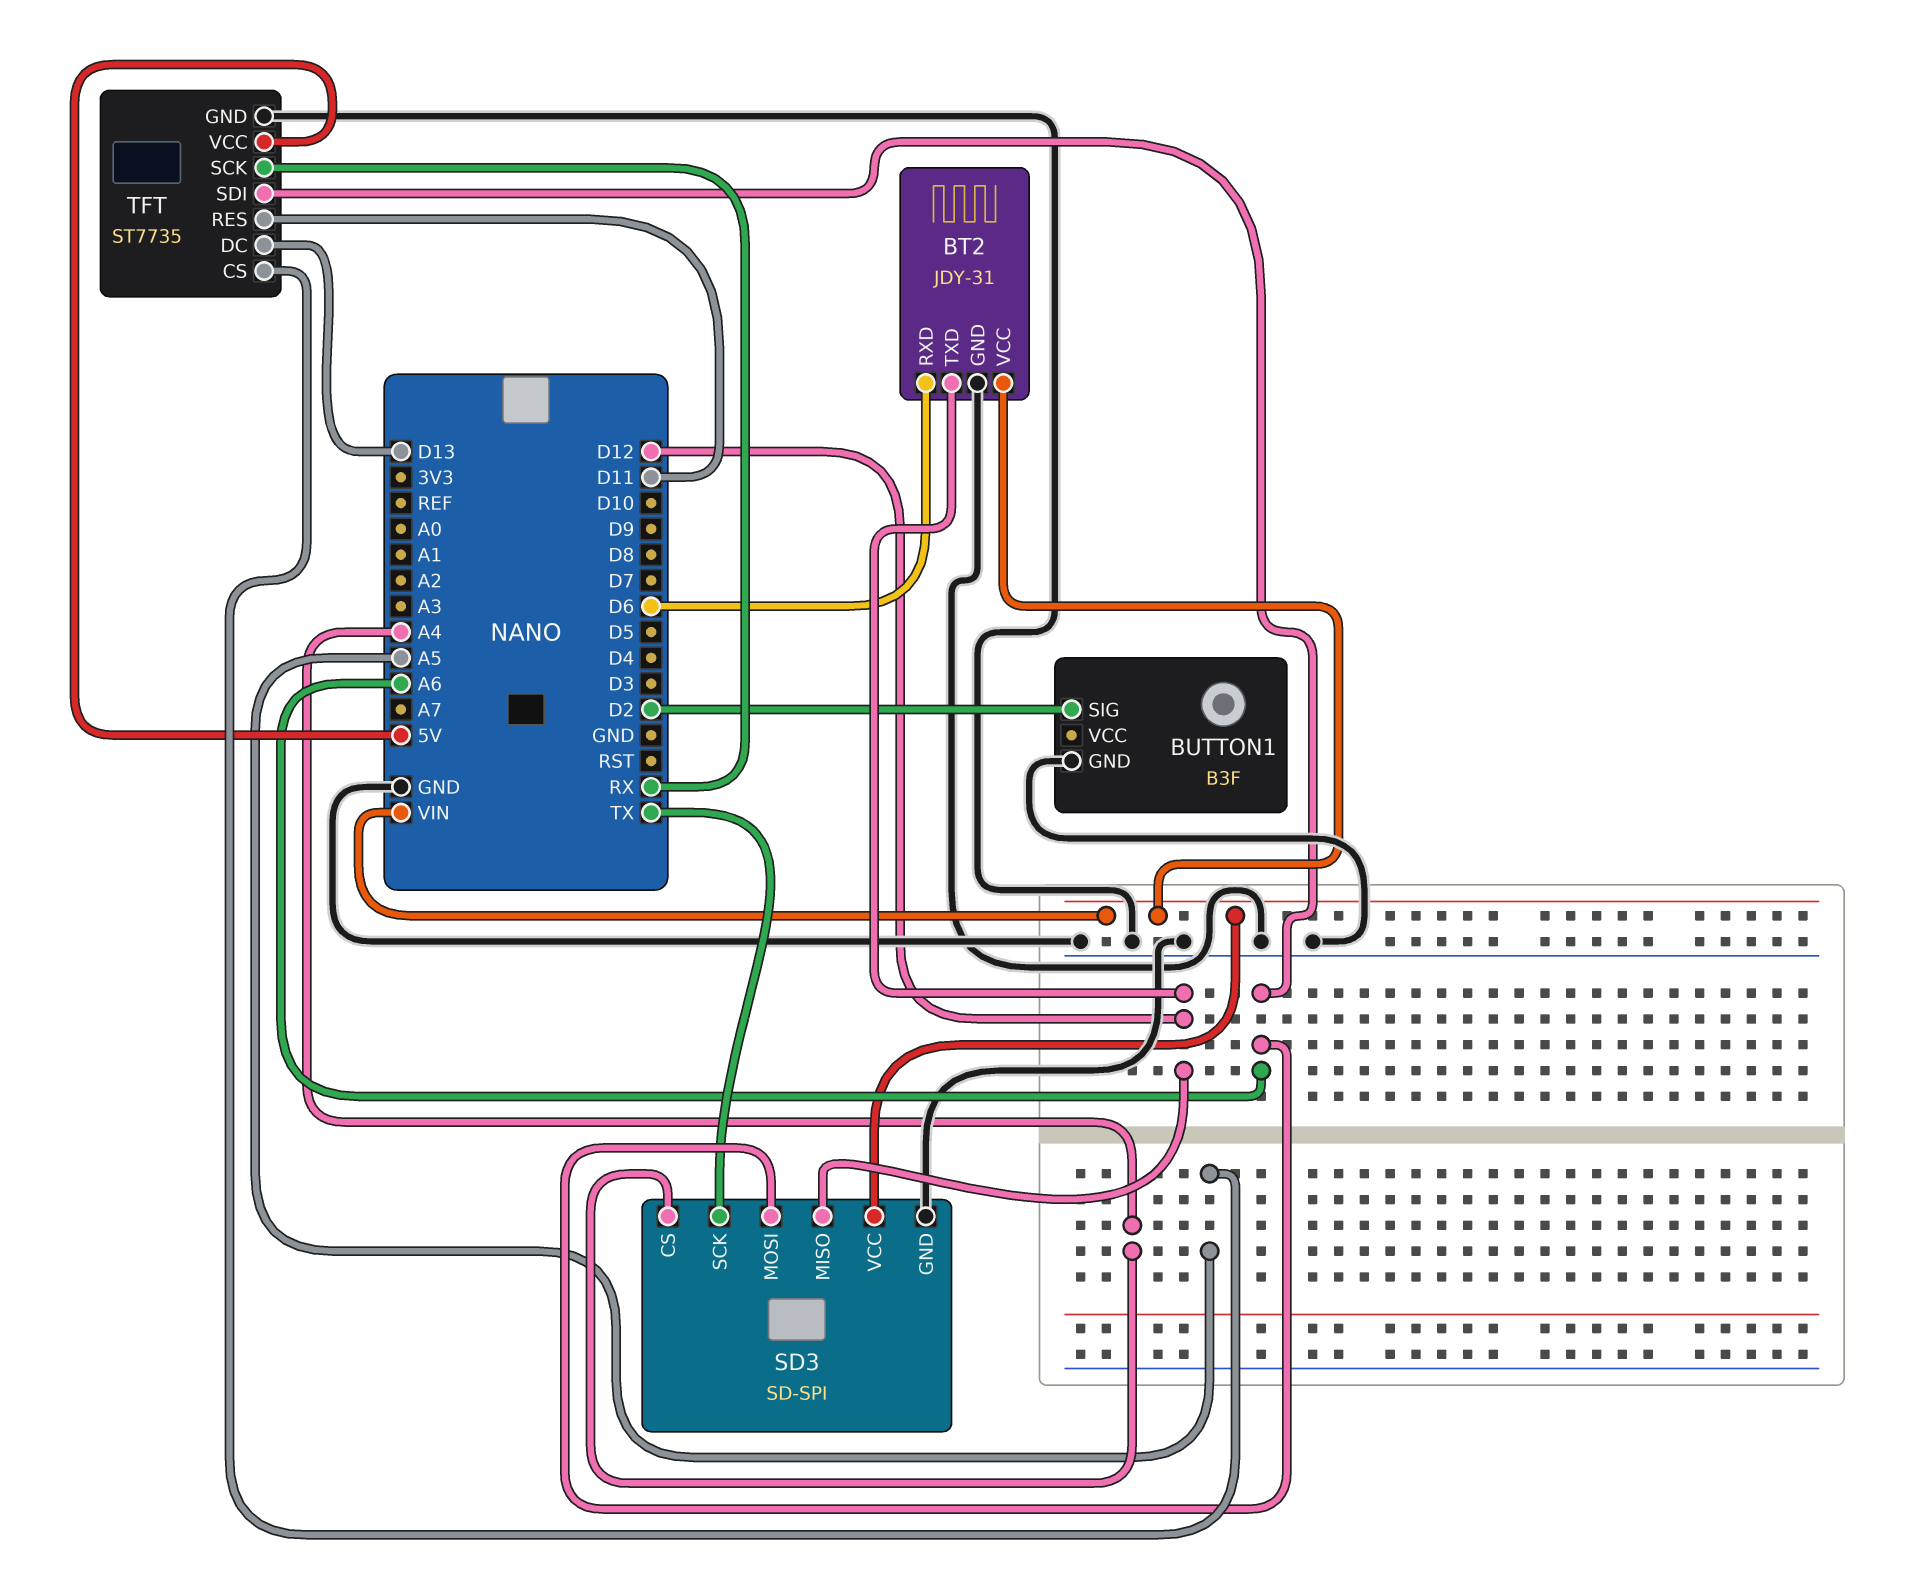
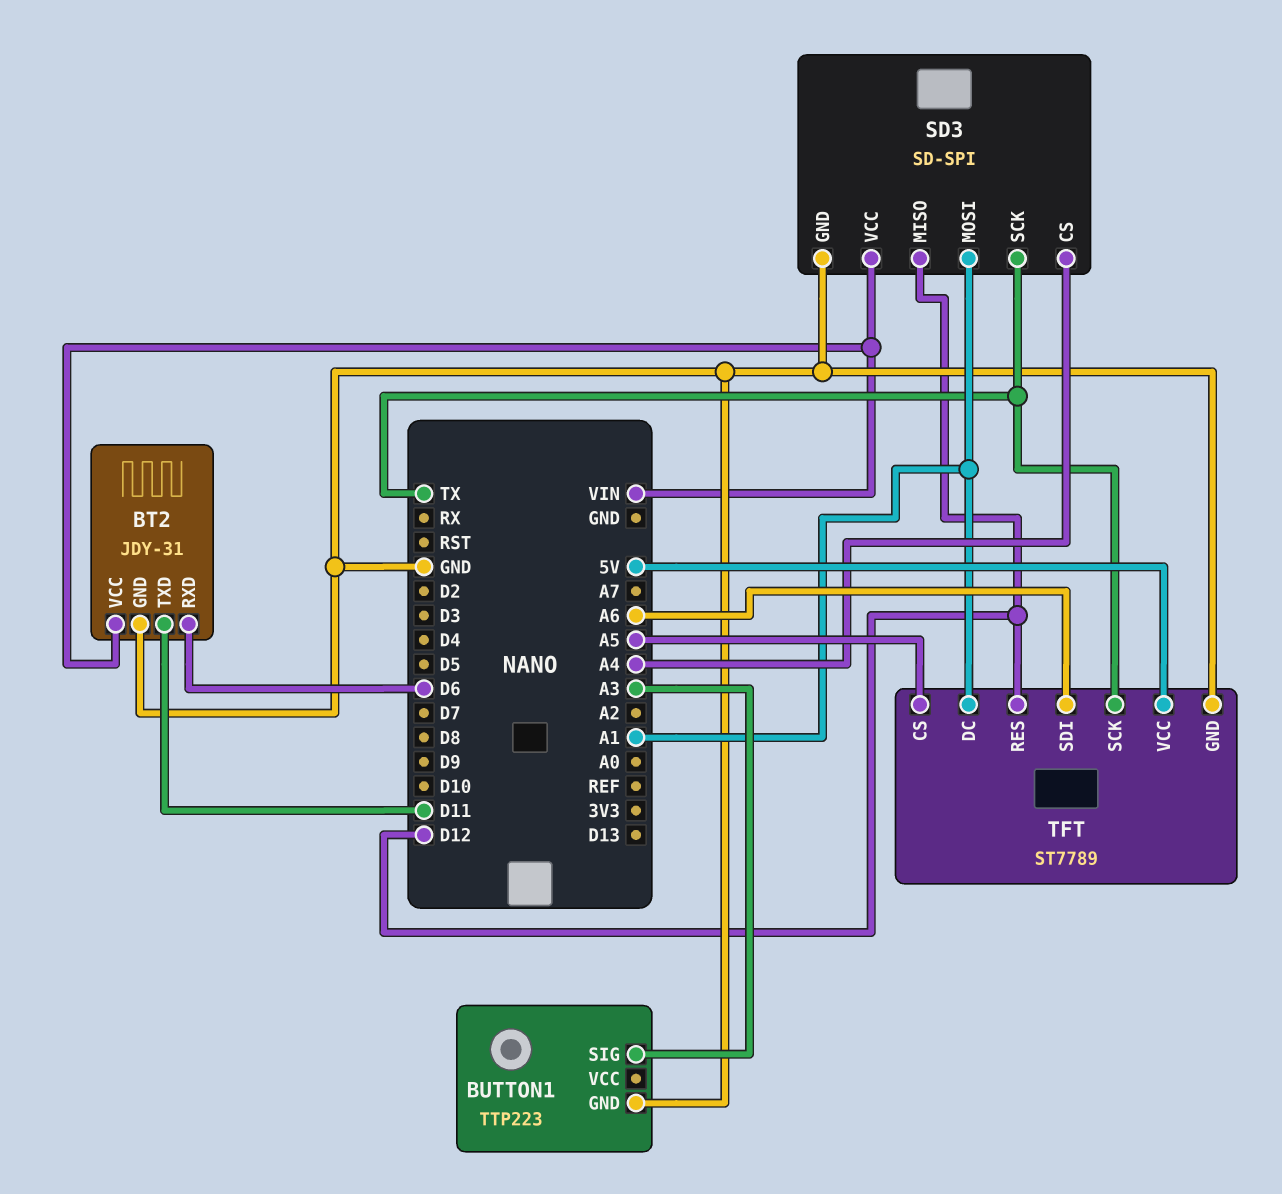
BT2 pin TXD: D12 -> D11
BUTTON1: B3F -> TTP223
BUTTON1 pin SIG: D2 -> A3
SD3 pin MOSI: A6 -> A1
TFT: ST7735 -> ST7789
TFT pin DC: D13 -> A1
TFT pin RES: D11 -> D12
TFT pin SCK: RX -> TX

